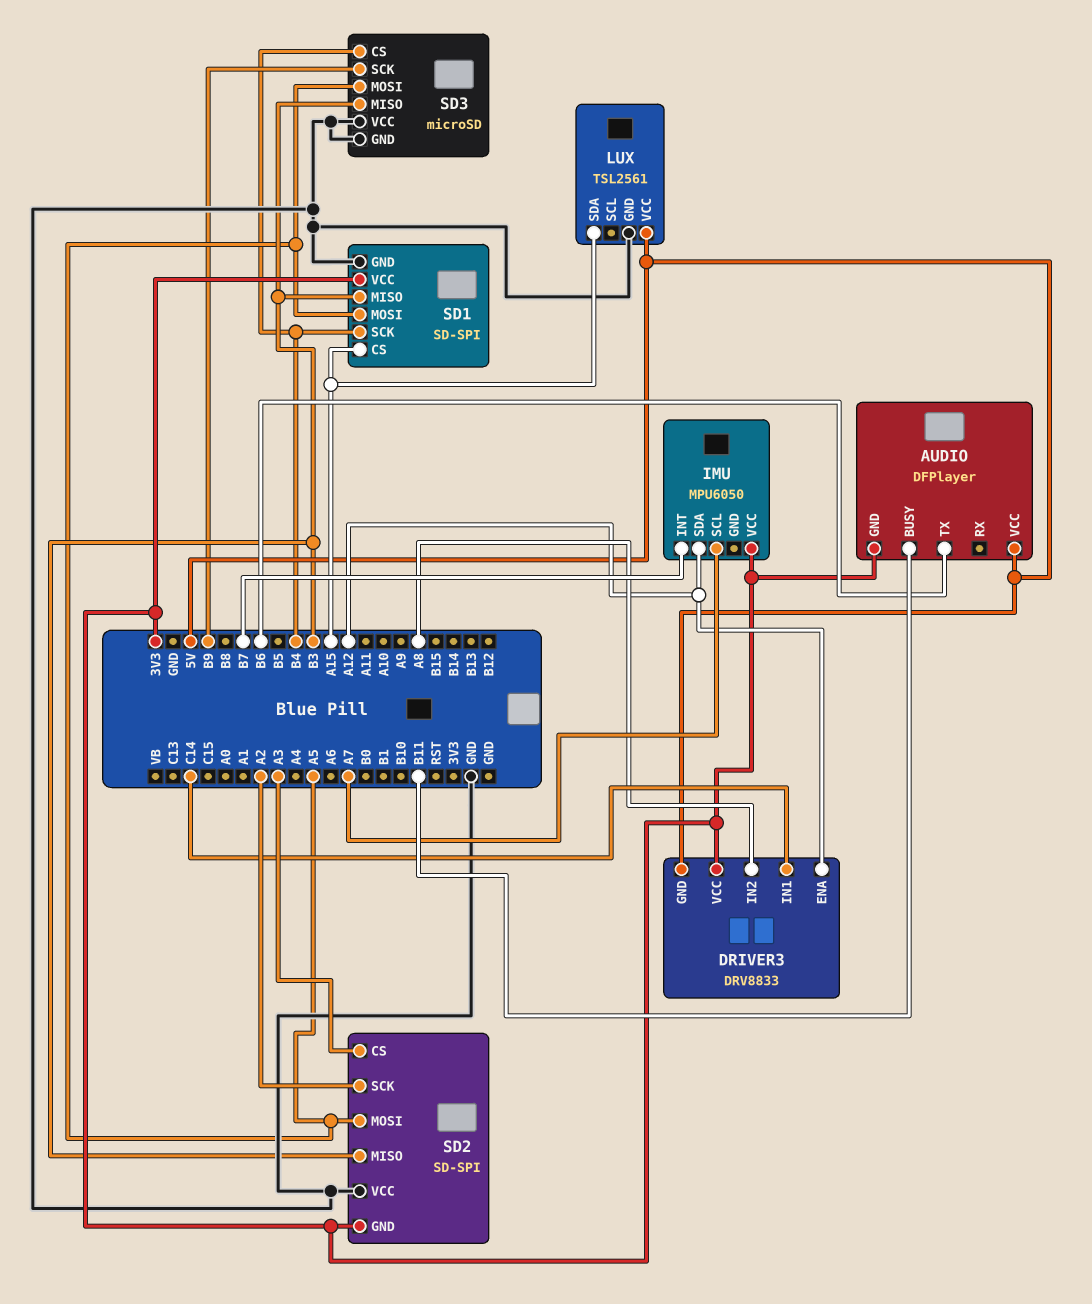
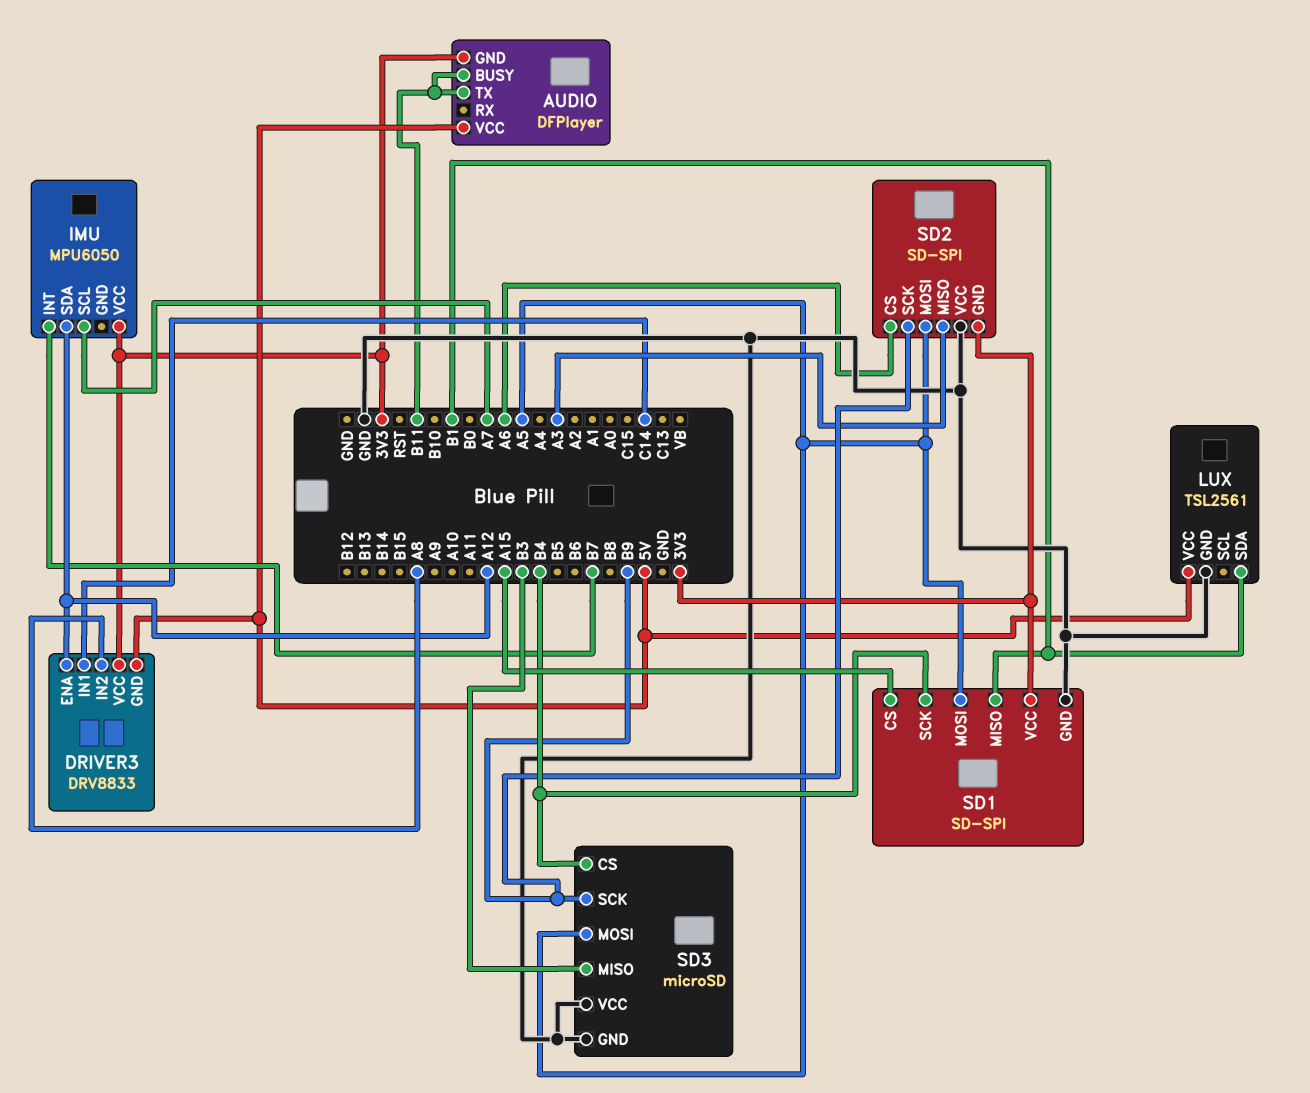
AUDIO pin TX: B6 -> B11
LUX pin SDA: A15 -> B1
SD1 pin MISO: B3 -> B1
SD2 pin CS: A3 -> A6
SD2 pin MISO: B3 -> A3
SD2 pin SCK: A2 -> B9

